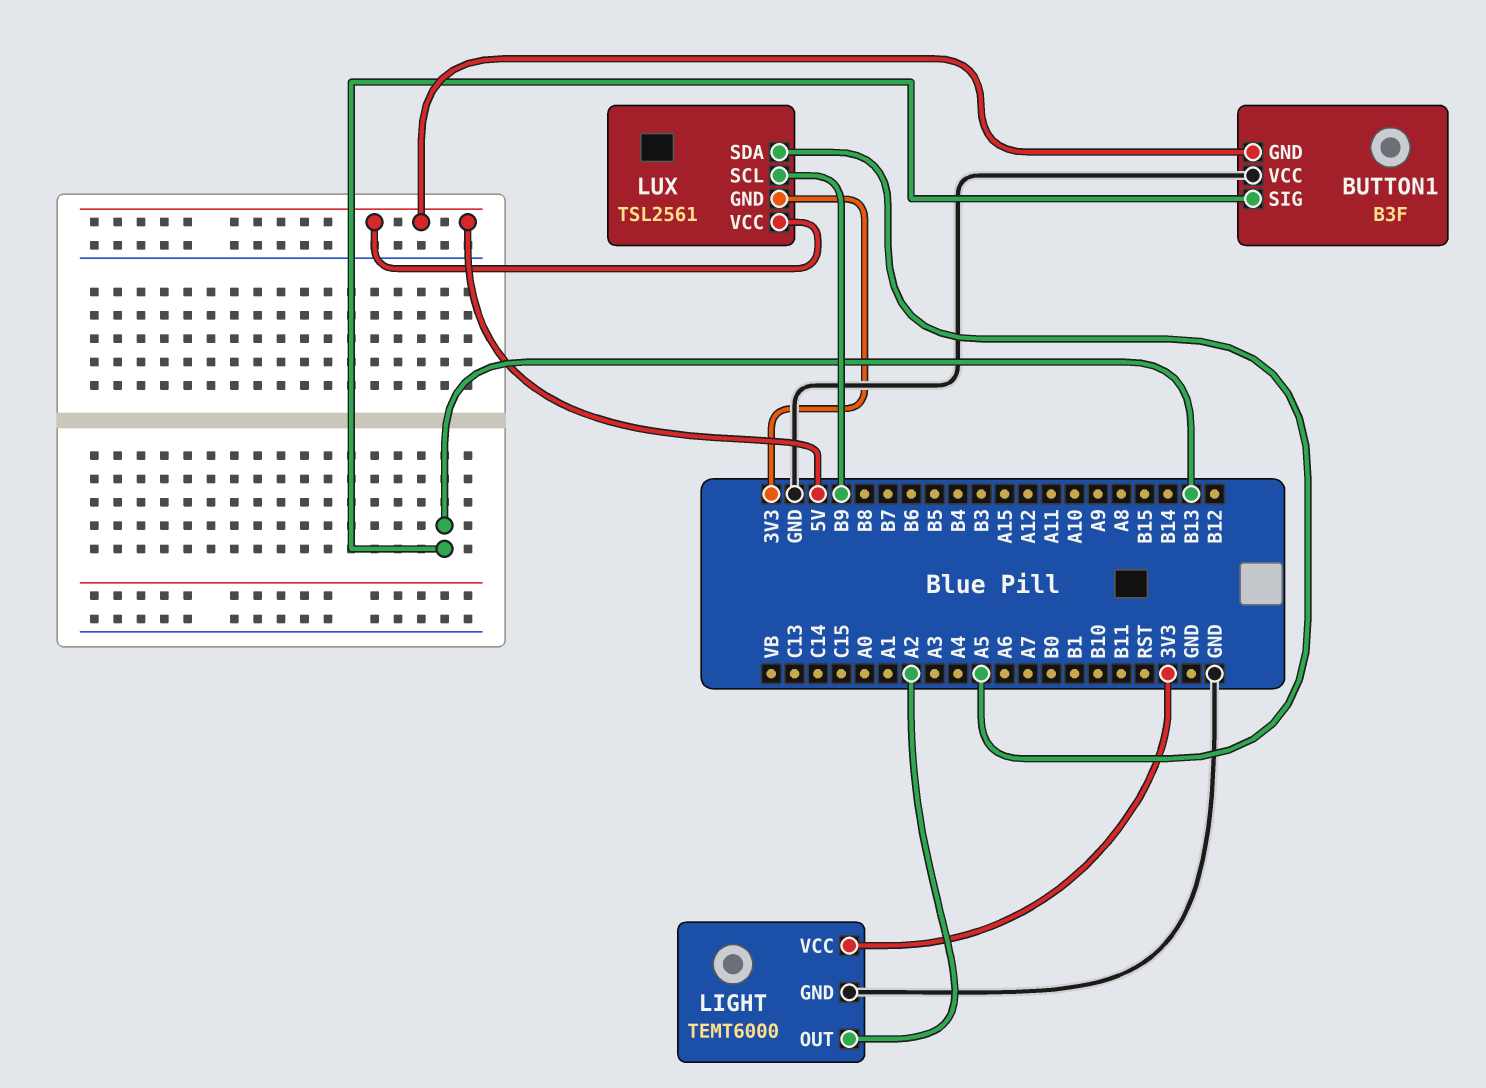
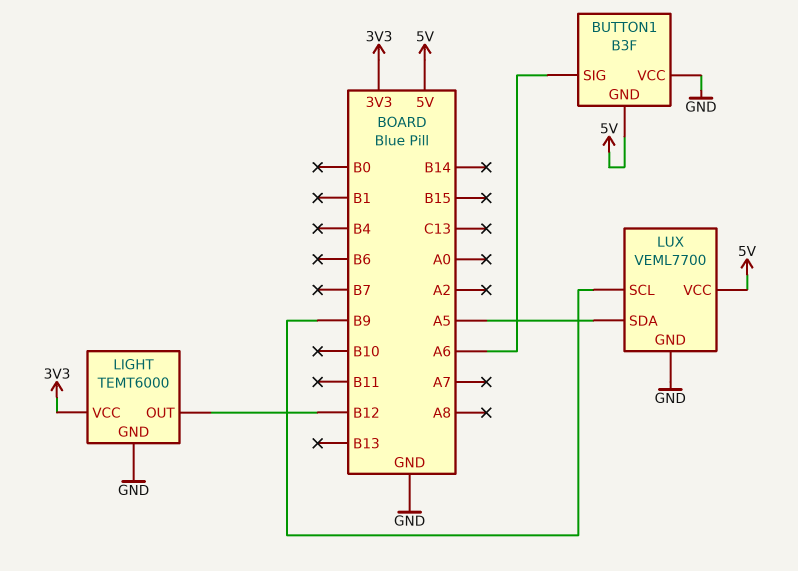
BUTTON1 pin SIG: B13 -> A6
LIGHT pin OUT: A2 -> B12
LUX: TSL2561 -> VEML7700
LUX pin GND: 3V3 -> GND

